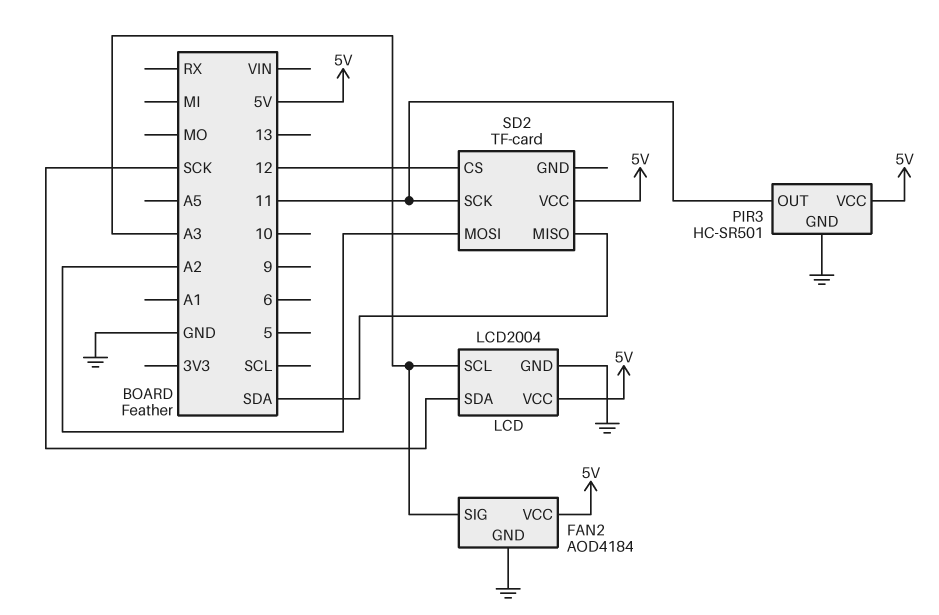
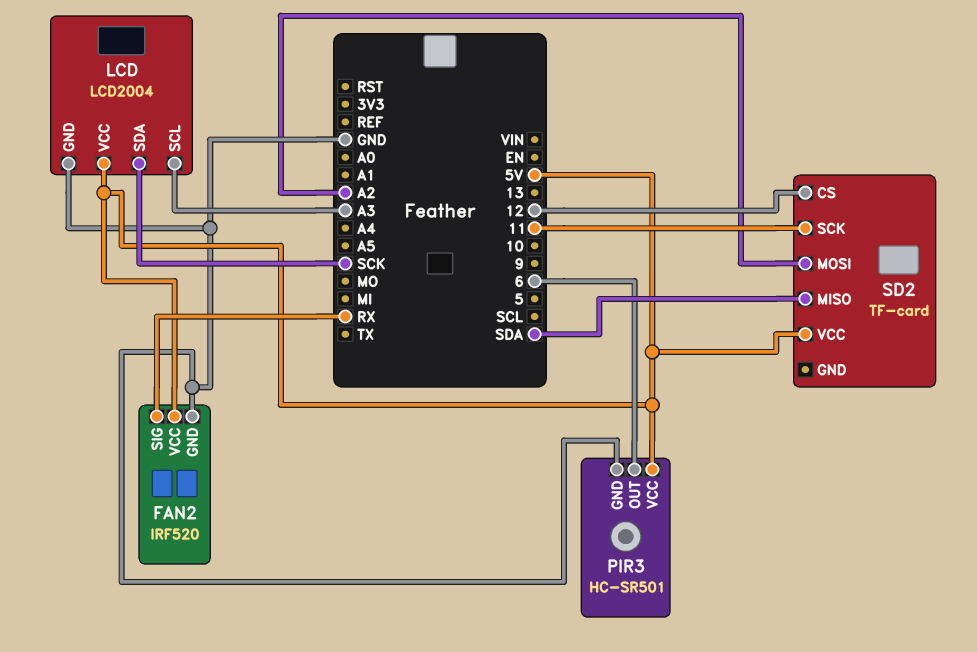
FAN2: AOD4184 -> IRF520
FAN2 pin SIG: A3 -> RX
PIR3 pin OUT: 11 -> 6

